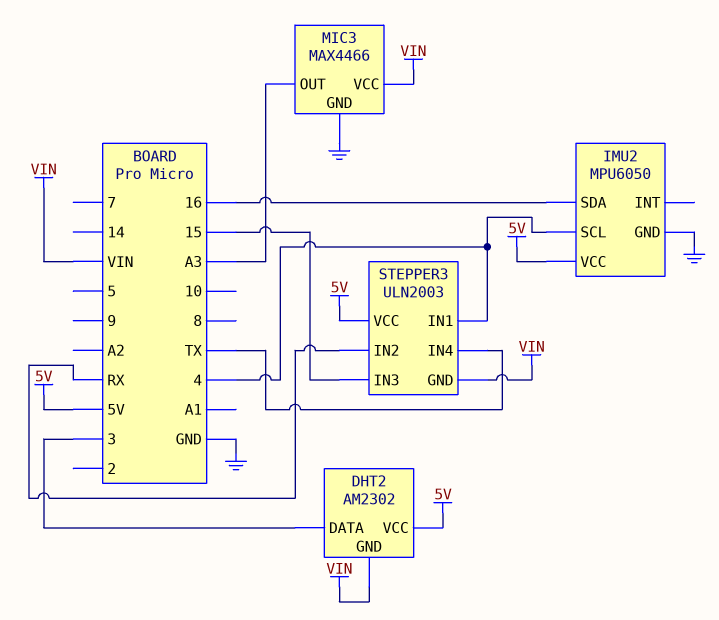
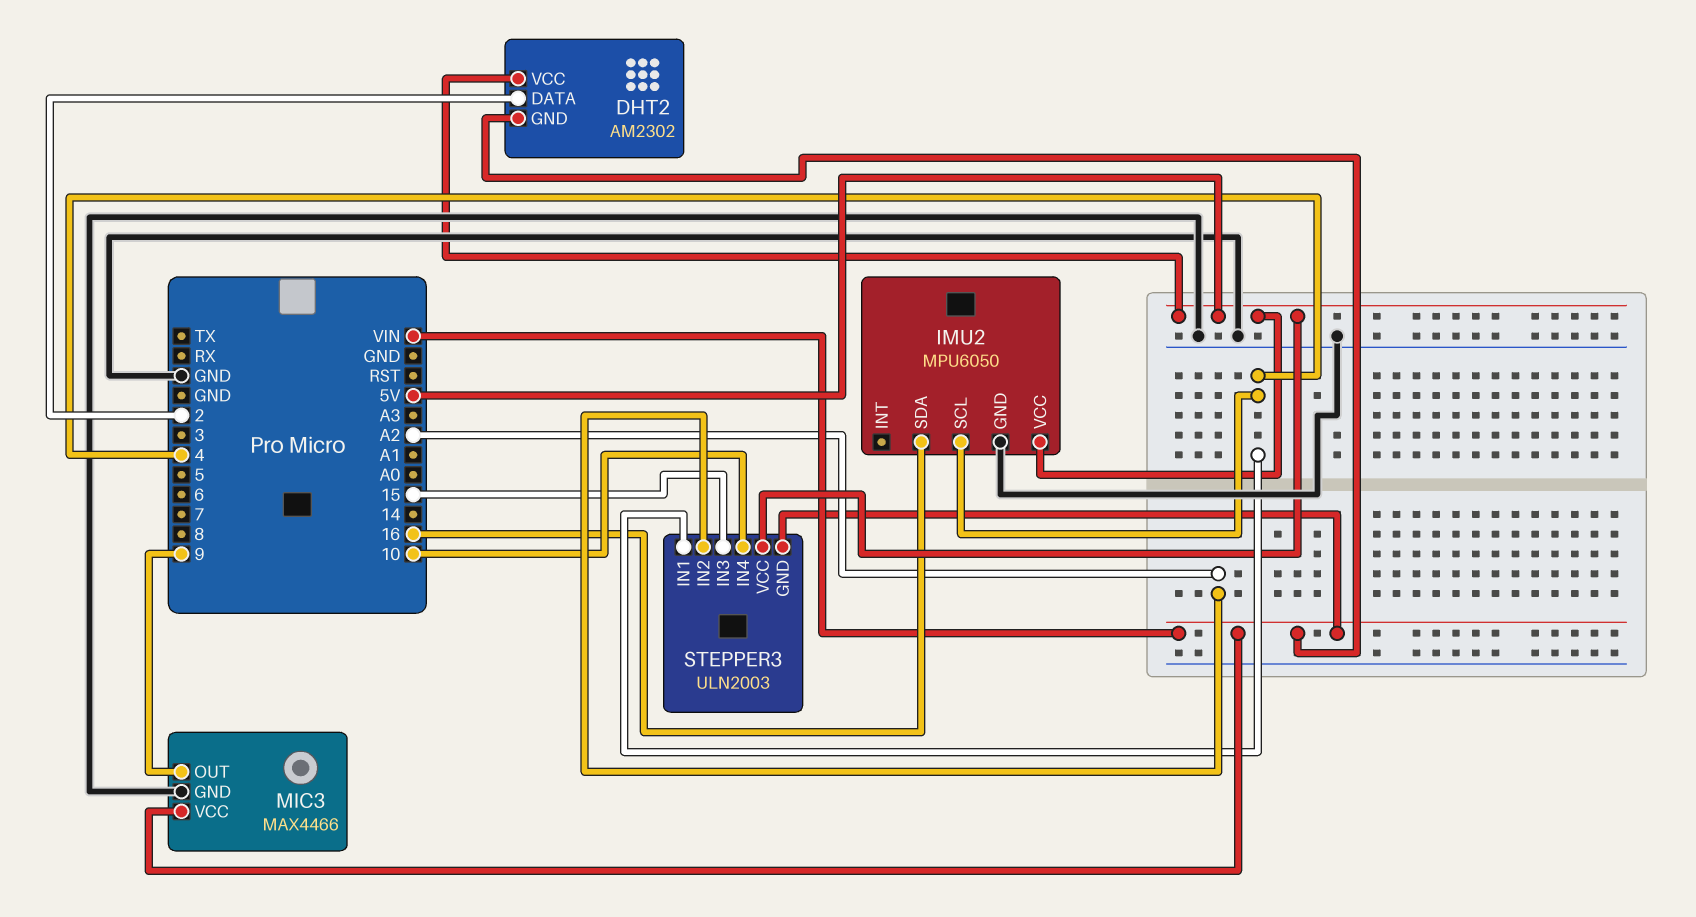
DHT2 pin DATA: 3 -> 2
MIC3 pin OUT: A3 -> 9
STEPPER3 pin IN2: RX -> A2
STEPPER3 pin IN4: TX -> 10

